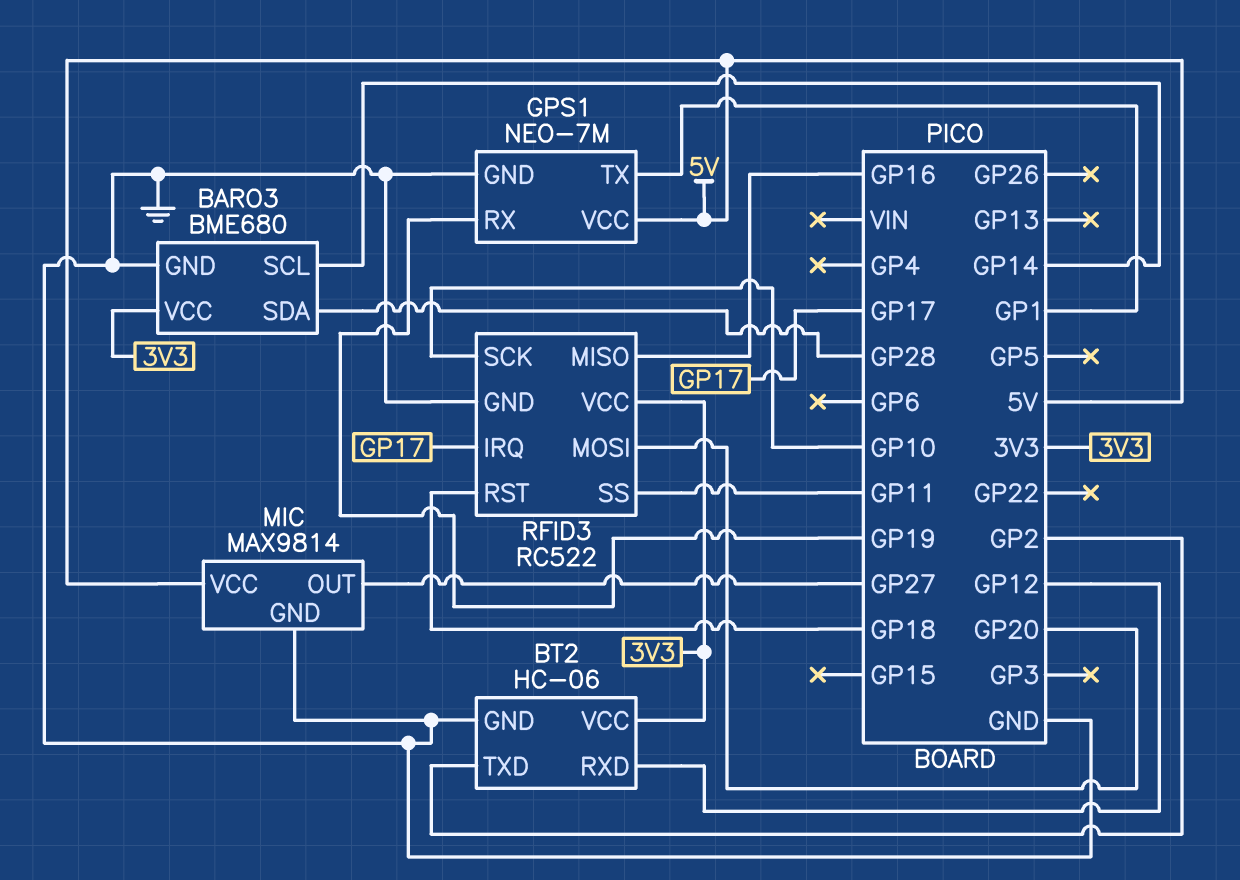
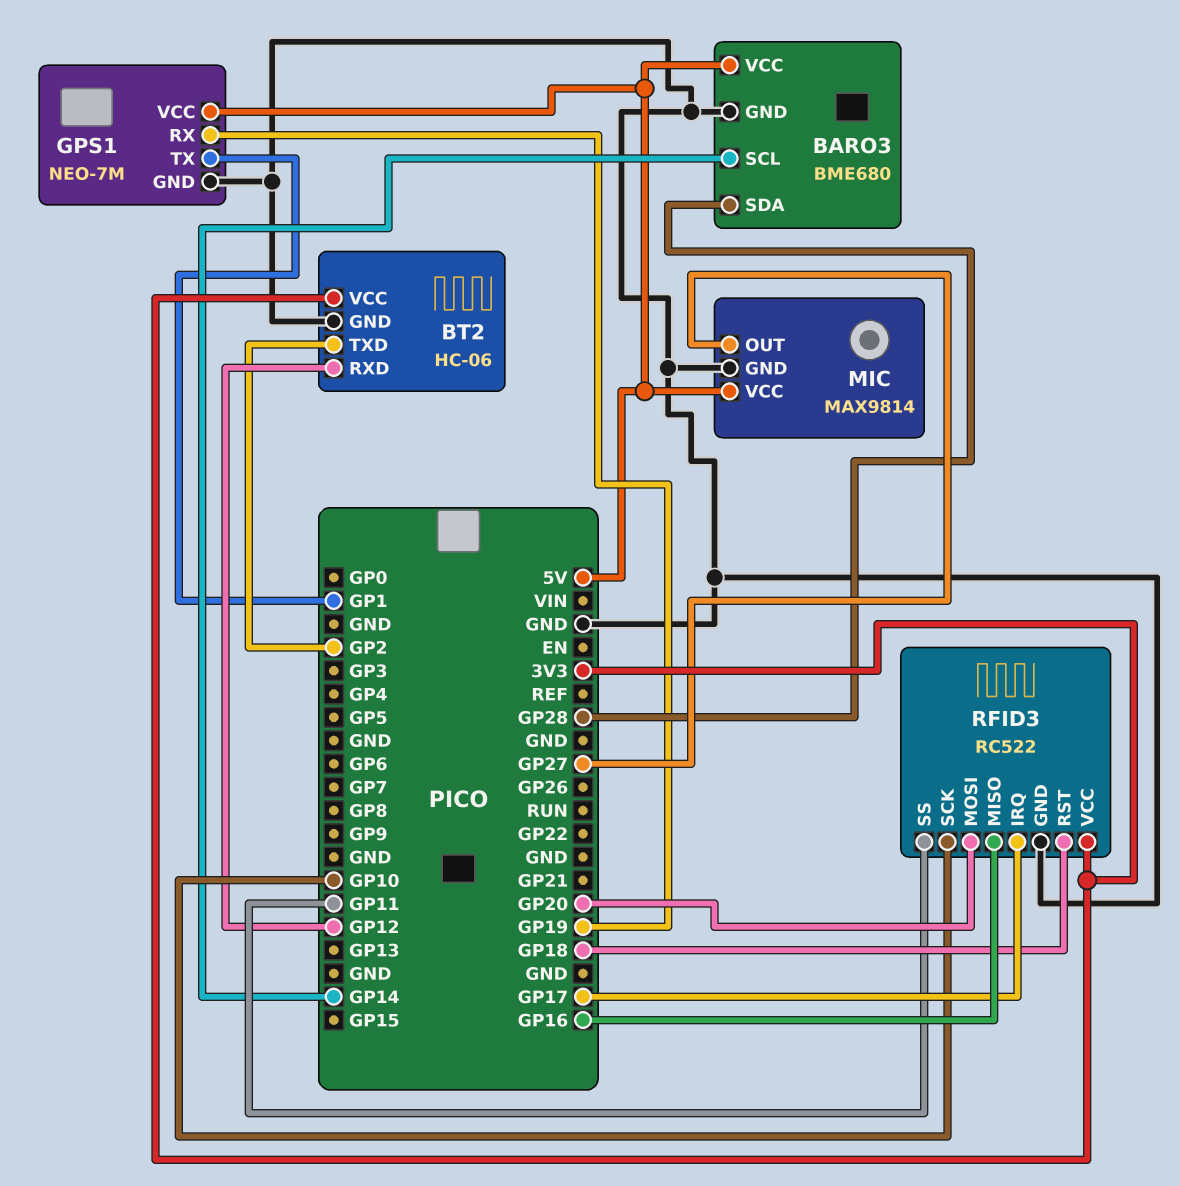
BARO3 pin VCC: 3V3 -> 5V

